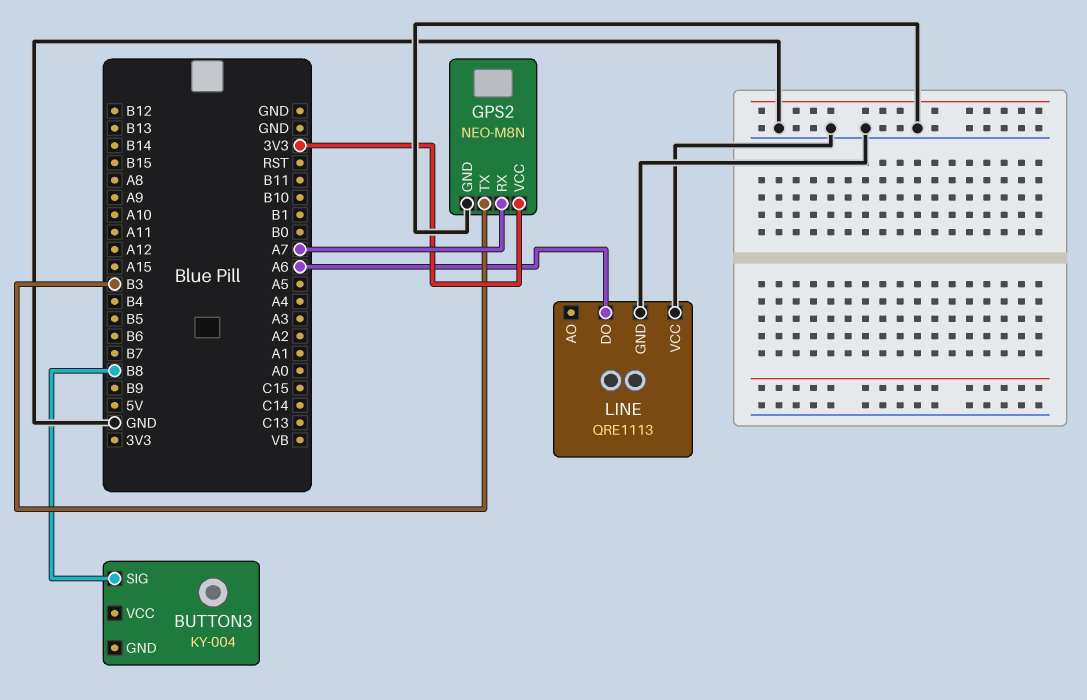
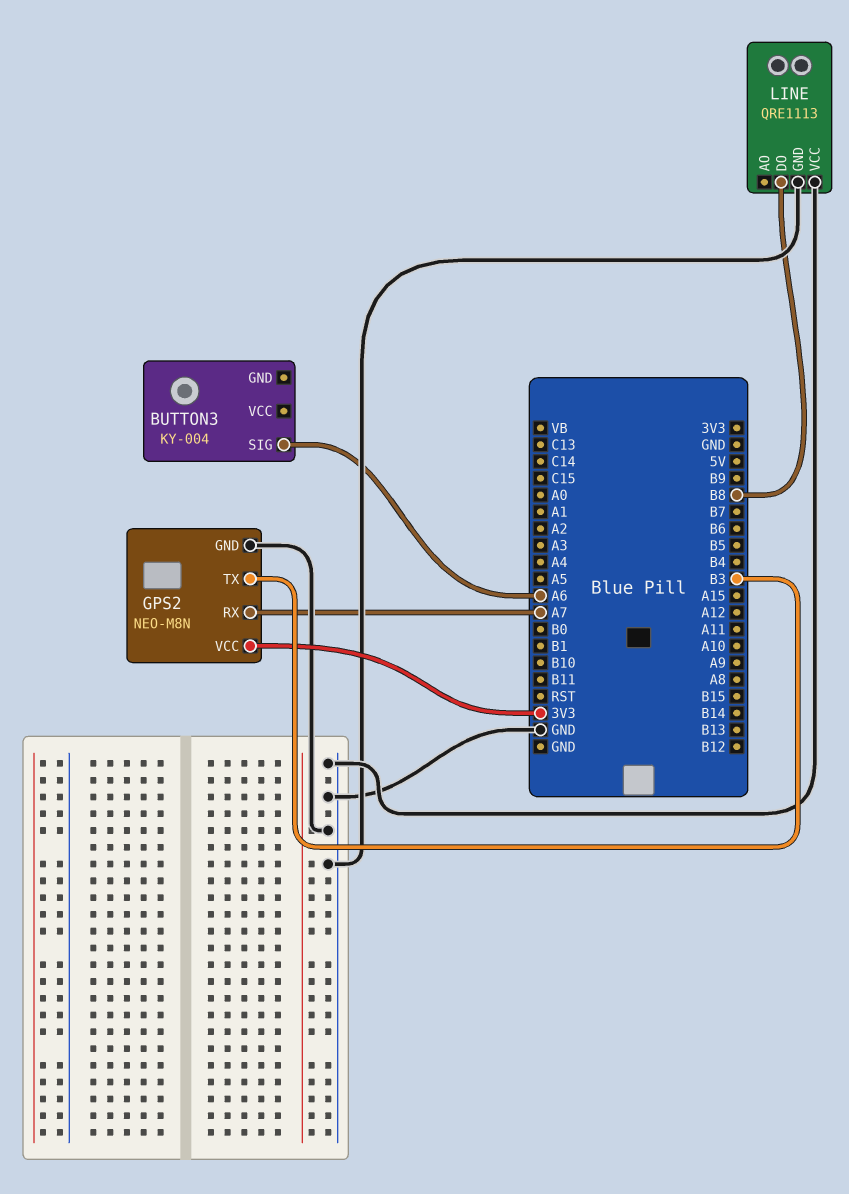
BUTTON3 pin SIG: B8 -> A6
LINE pin DO: A6 -> B8

